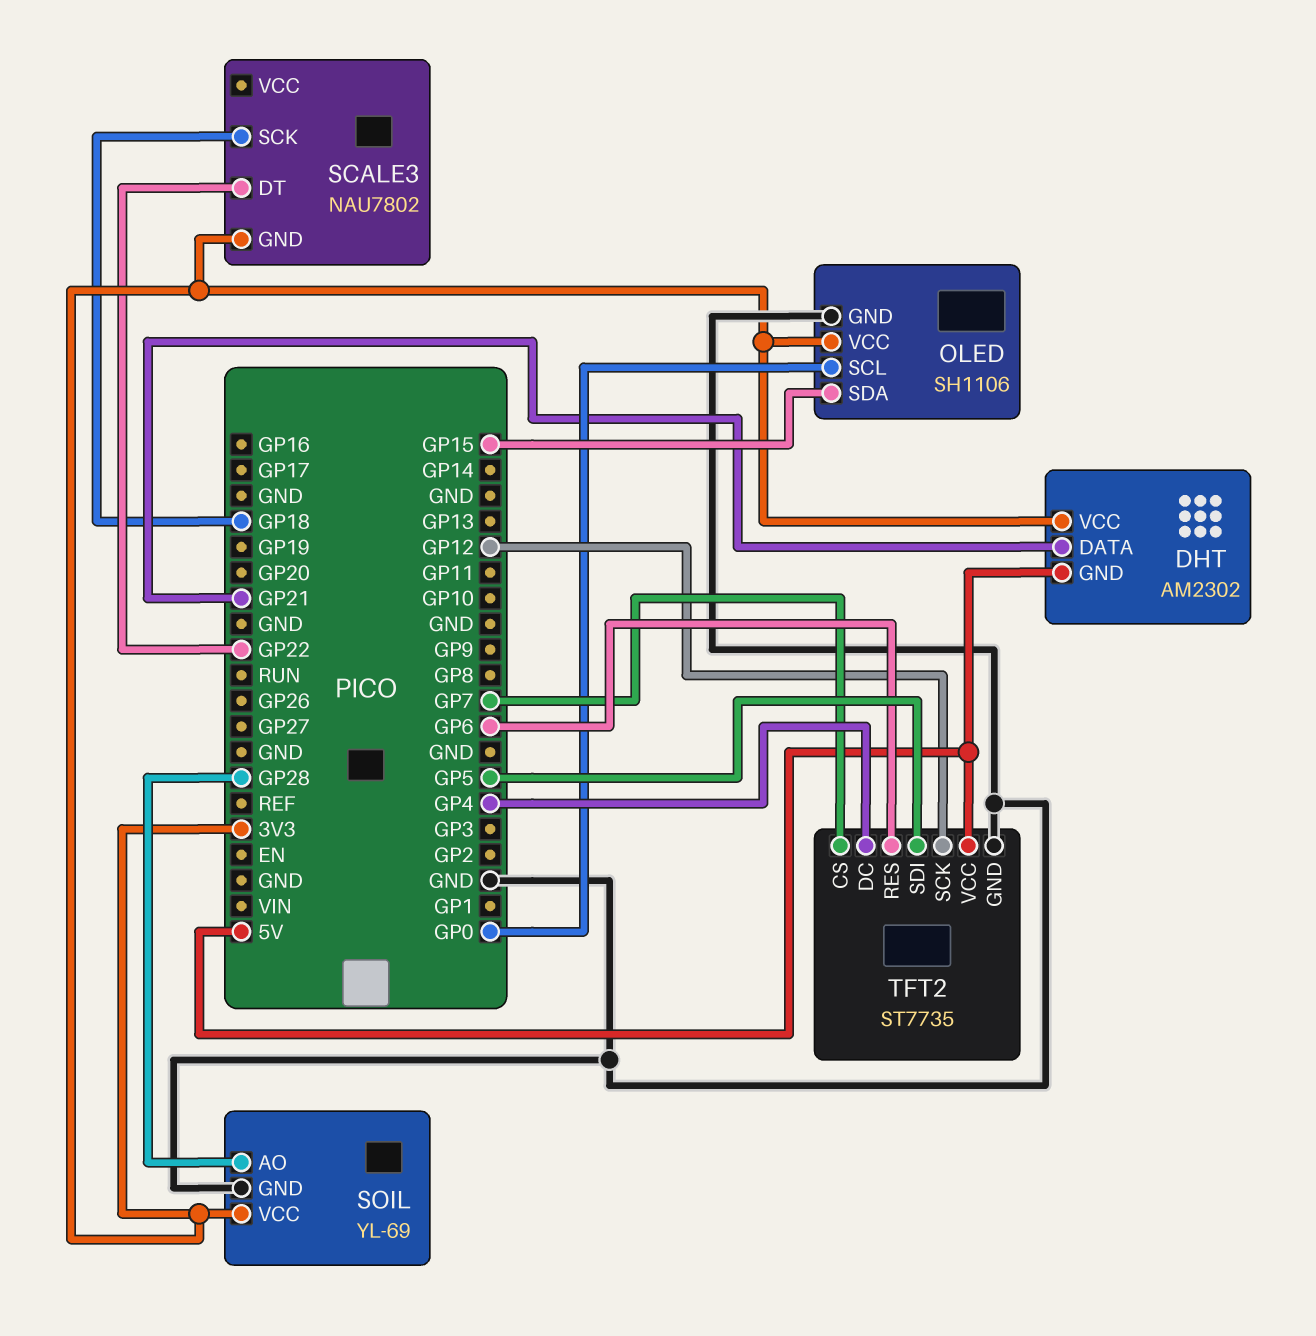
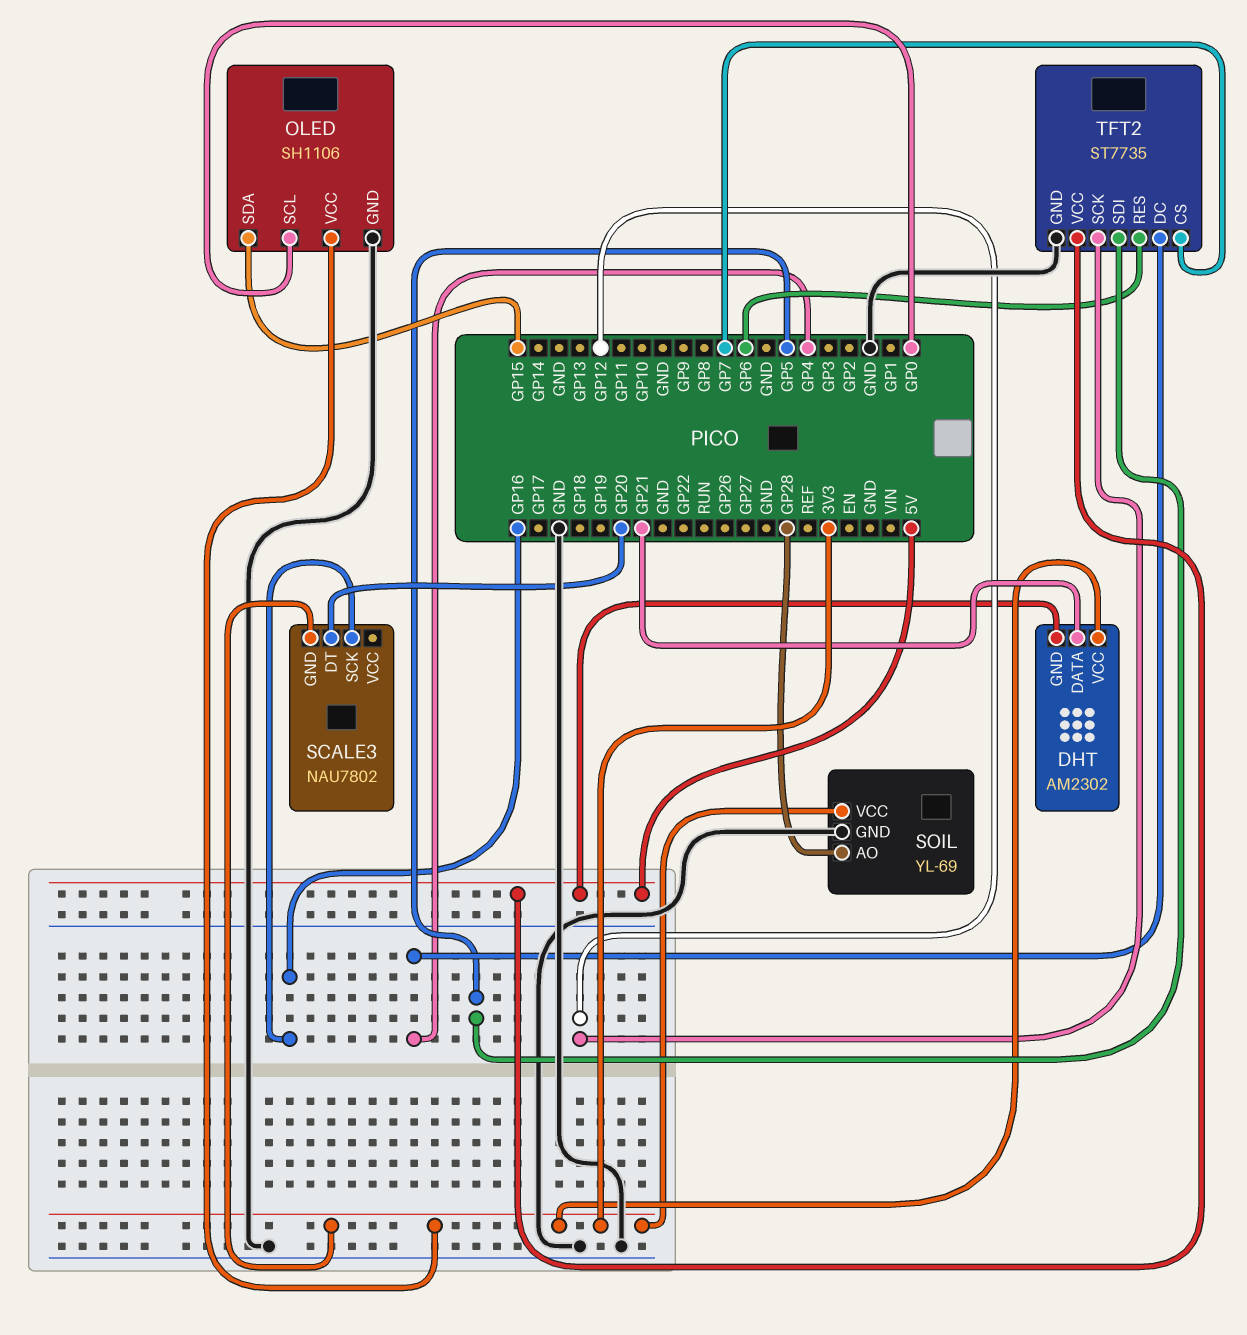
SCALE3 pin DT: GP22 -> GP20
SCALE3 pin SCK: GP18 -> GP16

